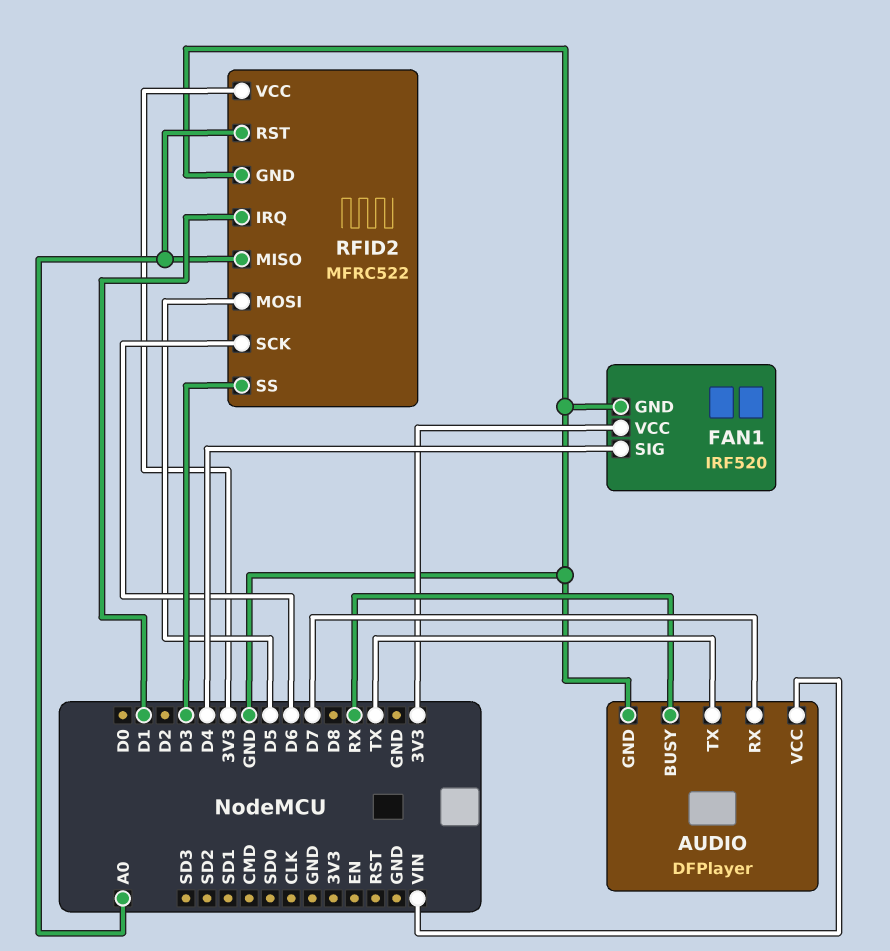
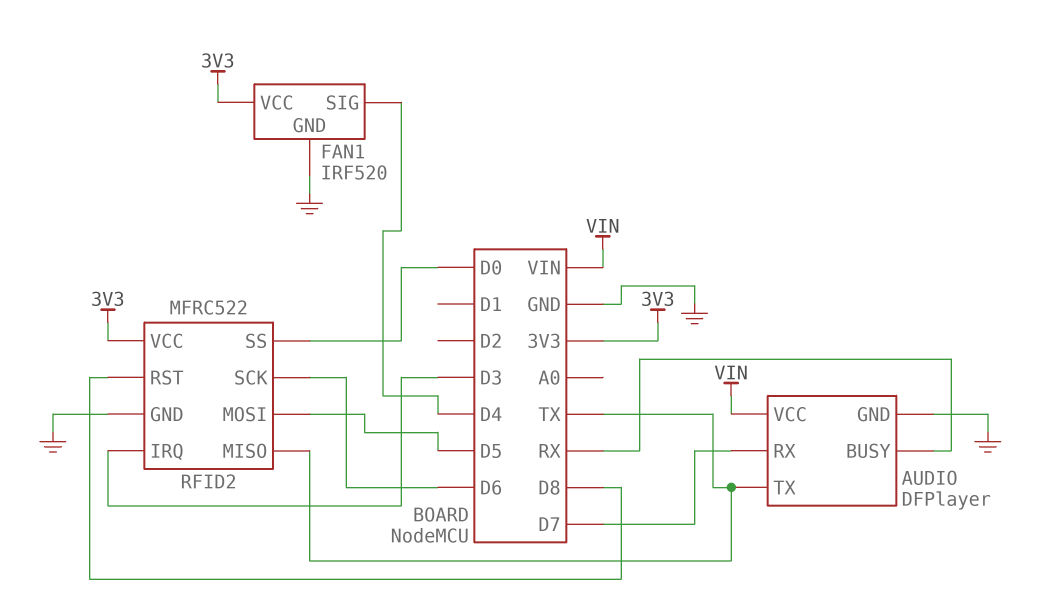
RFID2 pin IRQ: D1 -> D3
RFID2 pin MISO: A0 -> TX
RFID2 pin RST: A0 -> D8
RFID2 pin SS: D3 -> D0

